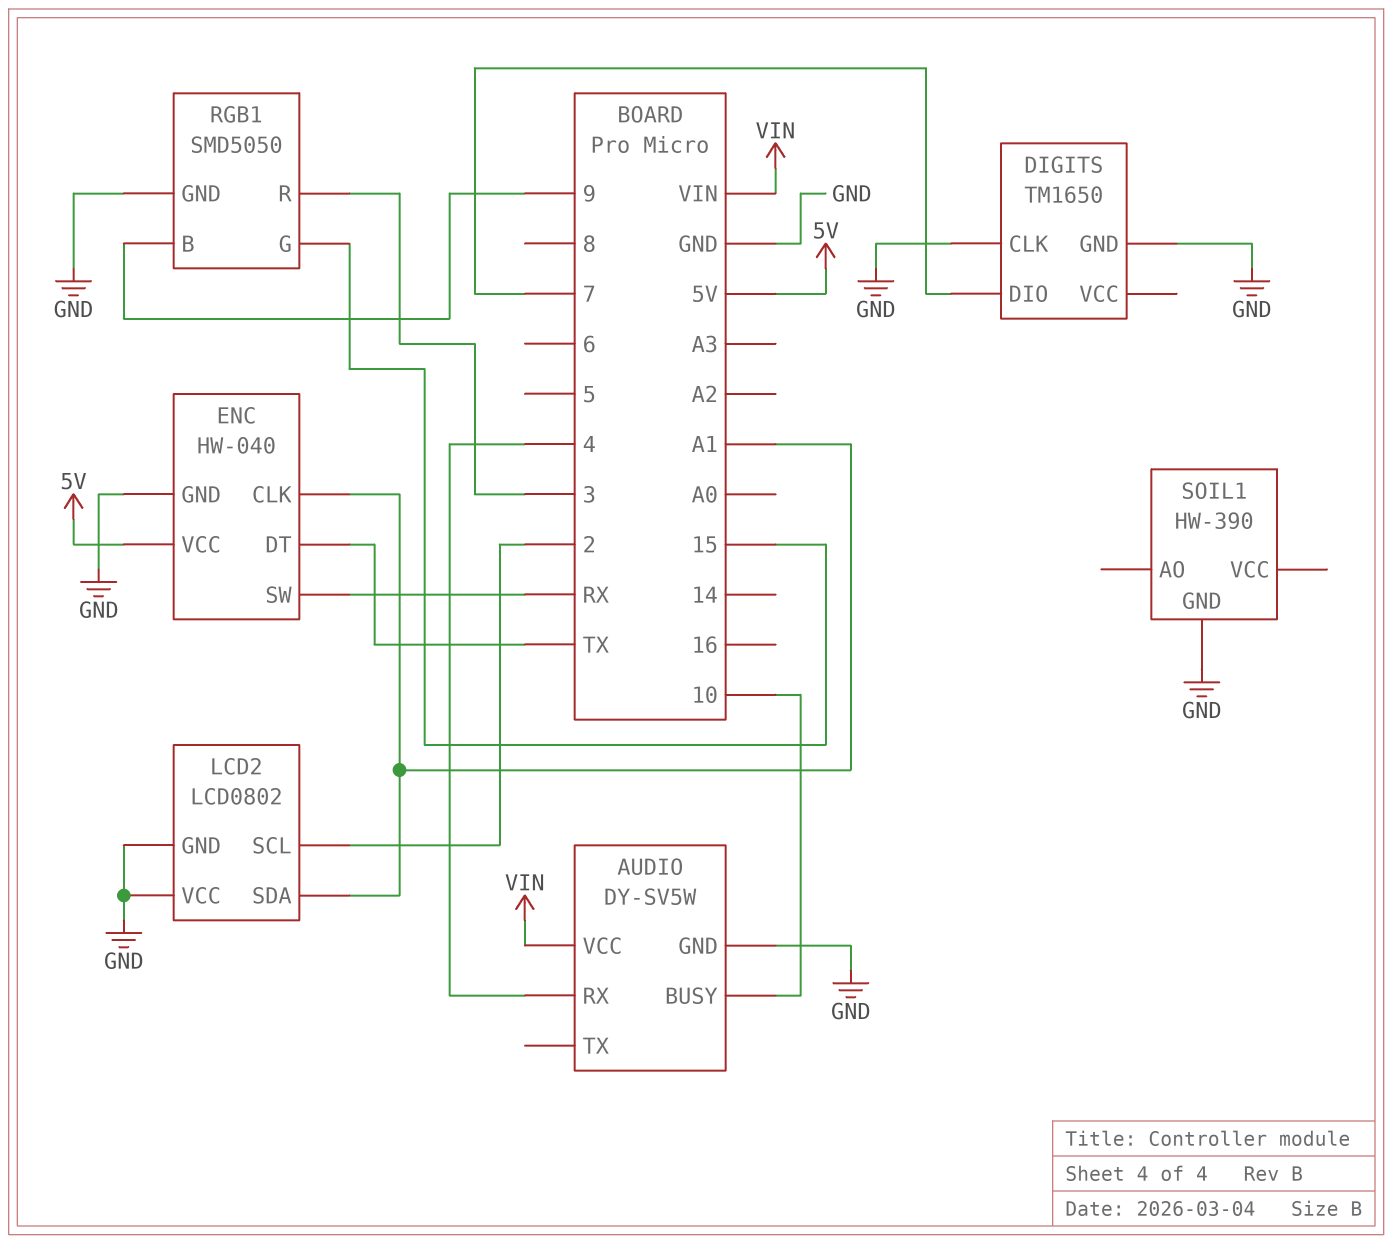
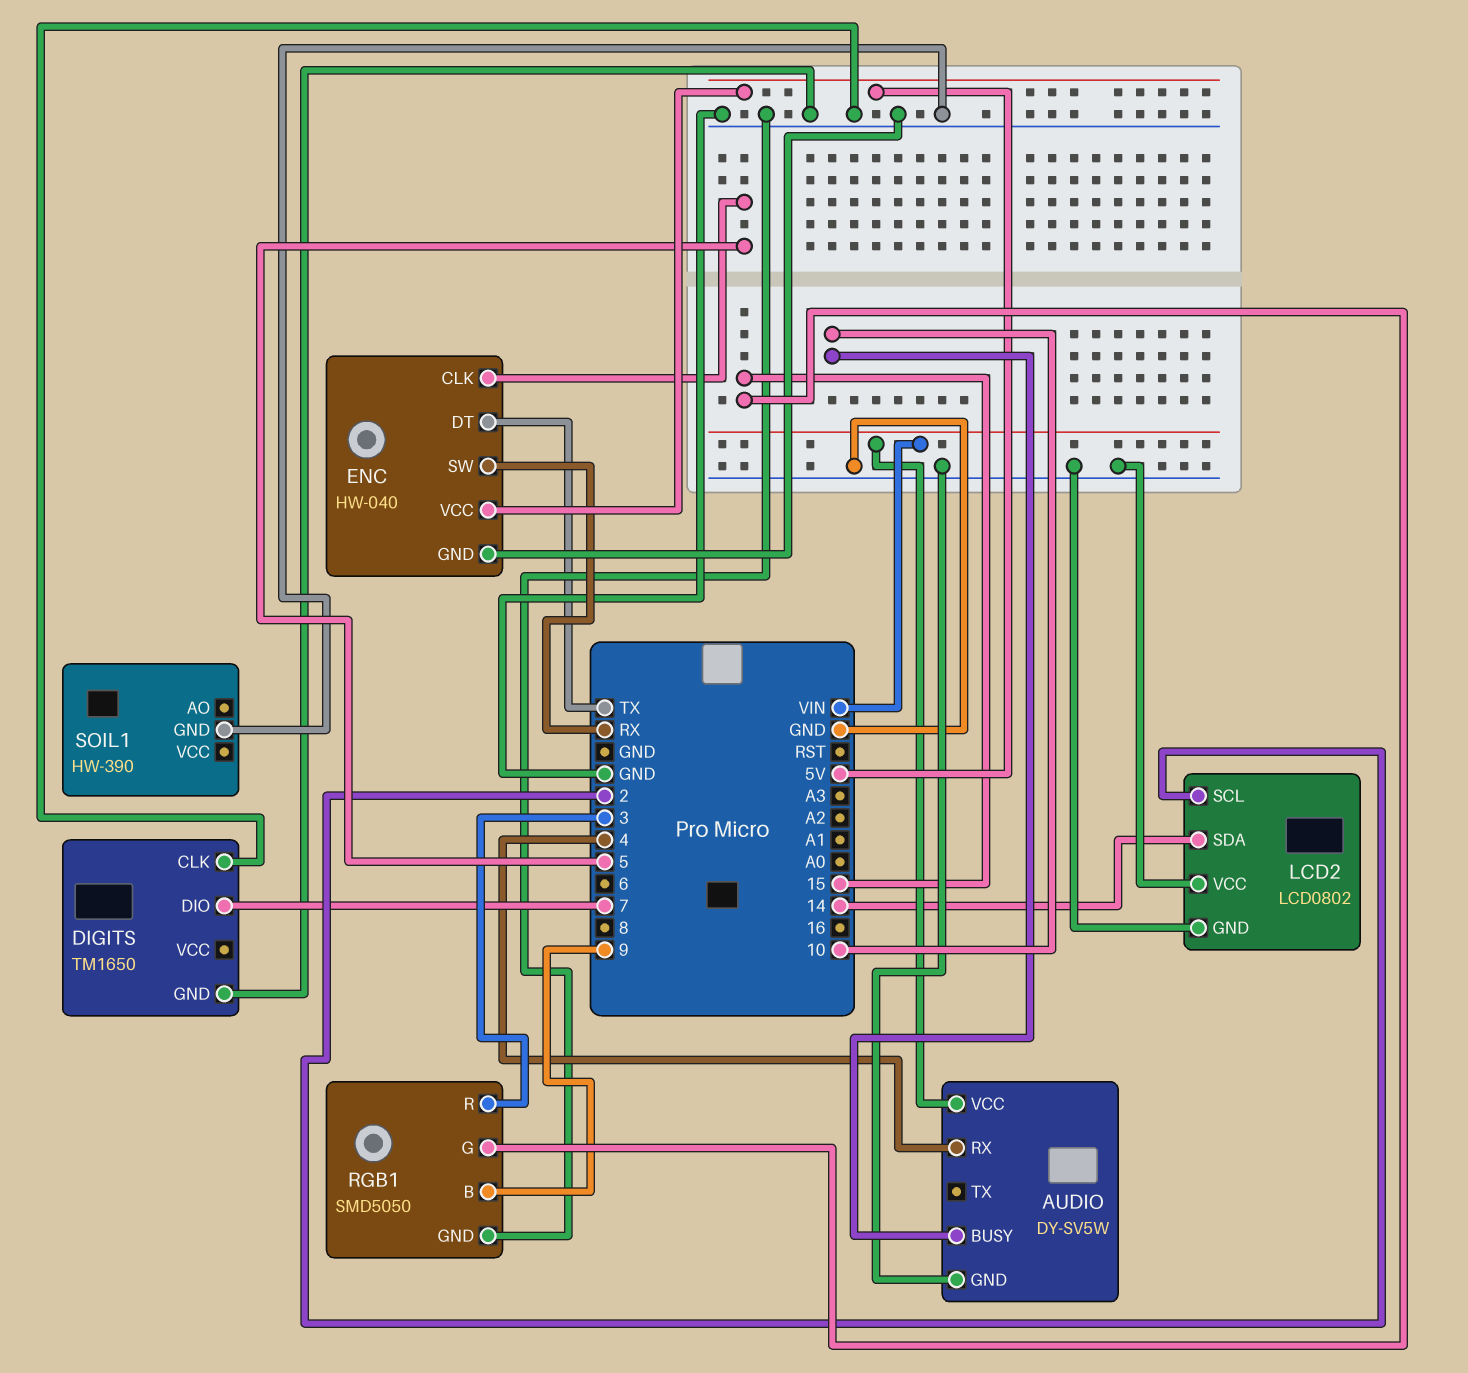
ENC pin CLK: A1 -> 5
LCD2 pin SDA: A1 -> 14

